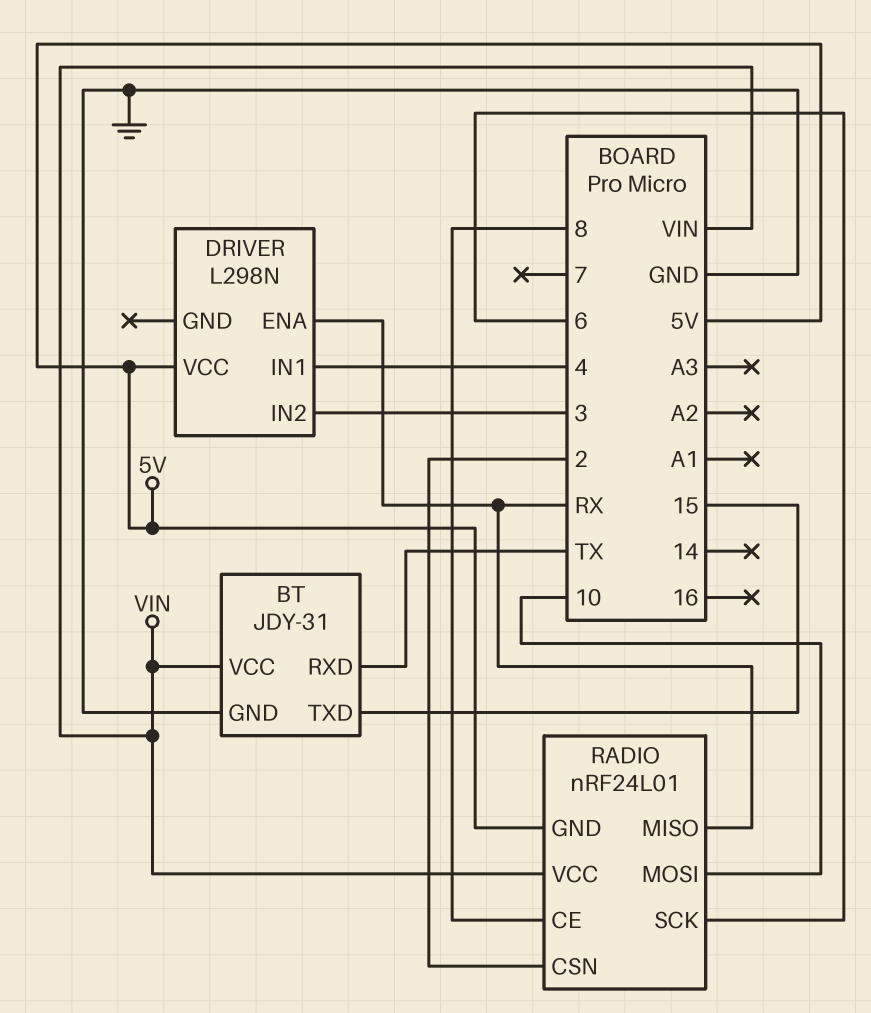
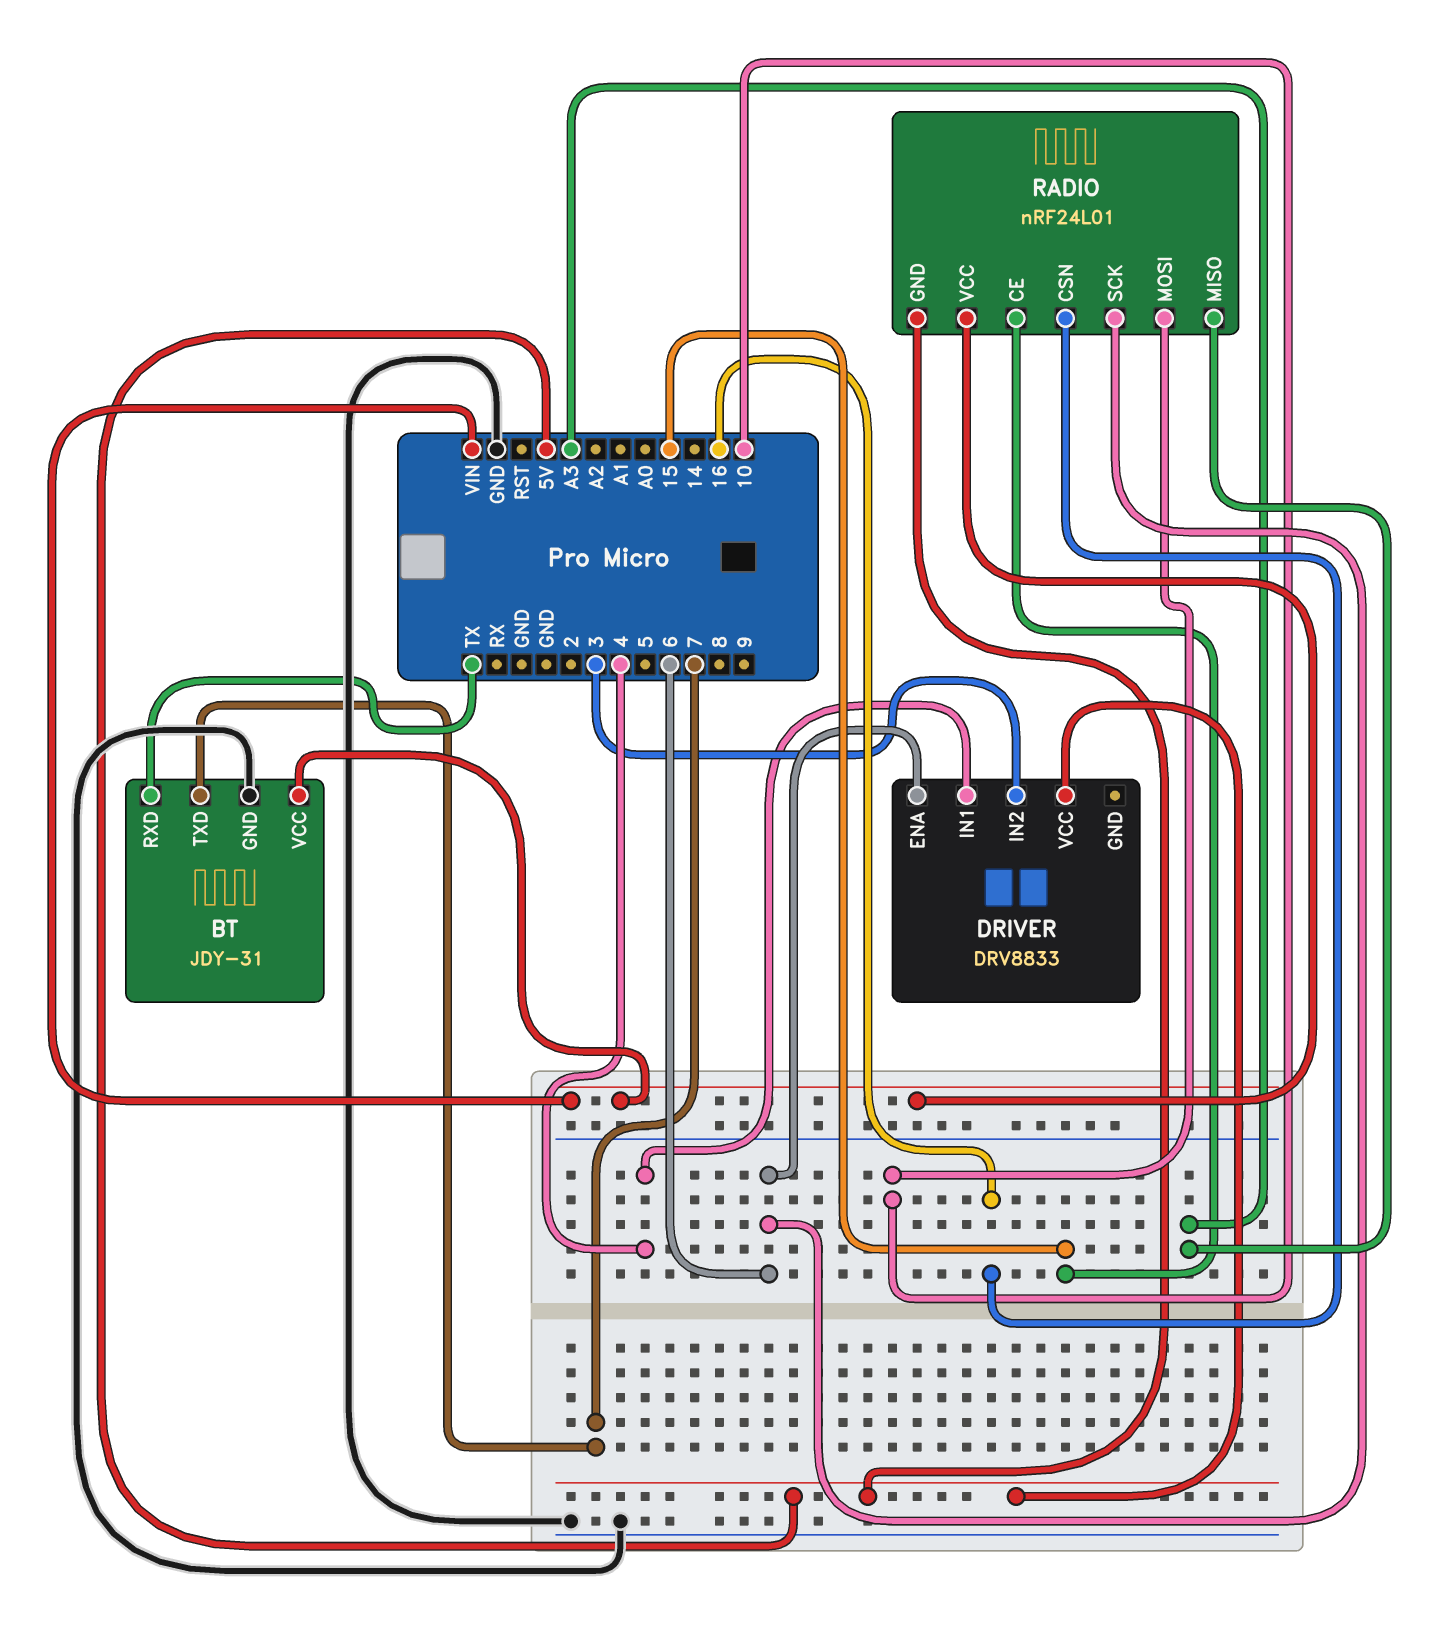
BT pin TXD: 15 -> 7
DRIVER: L298N -> DRV8833
DRIVER pin ENA: RX -> 6
RADIO pin CE: 8 -> 15
RADIO pin CSN: 2 -> 16
RADIO pin MISO: RX -> A3

